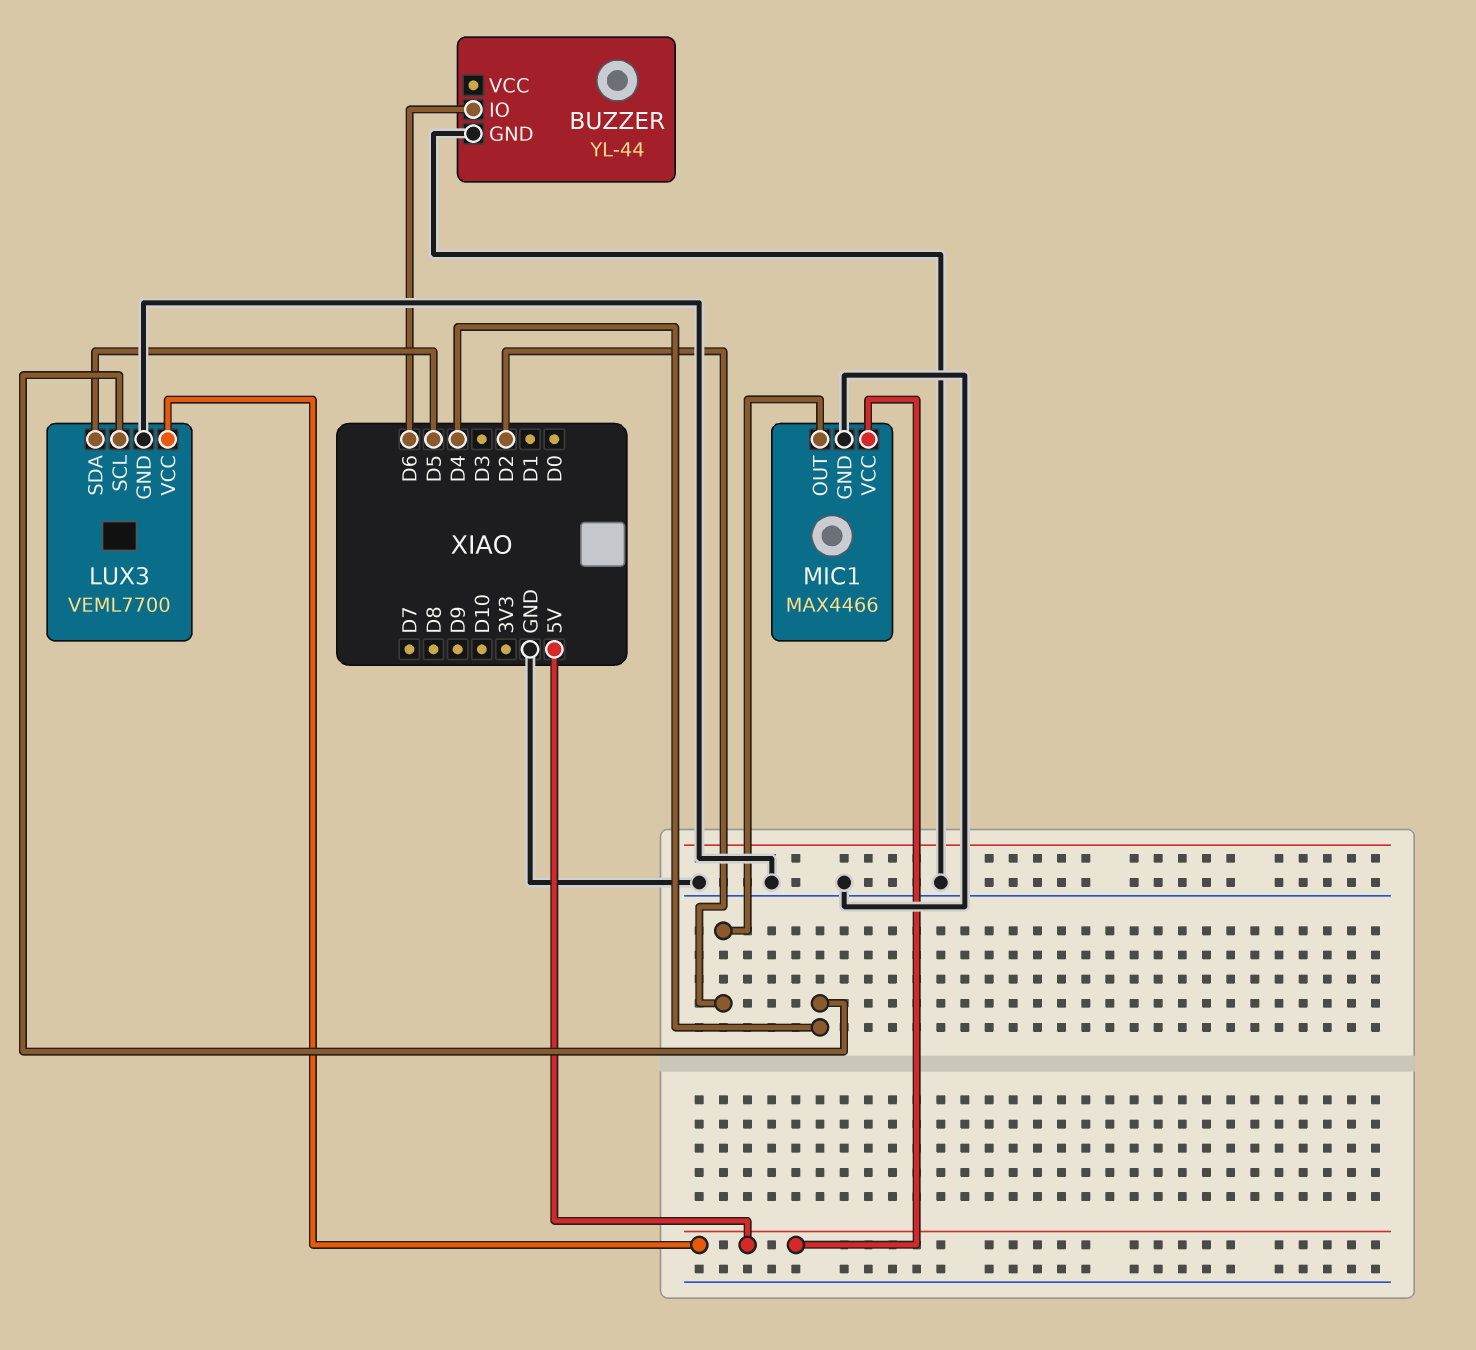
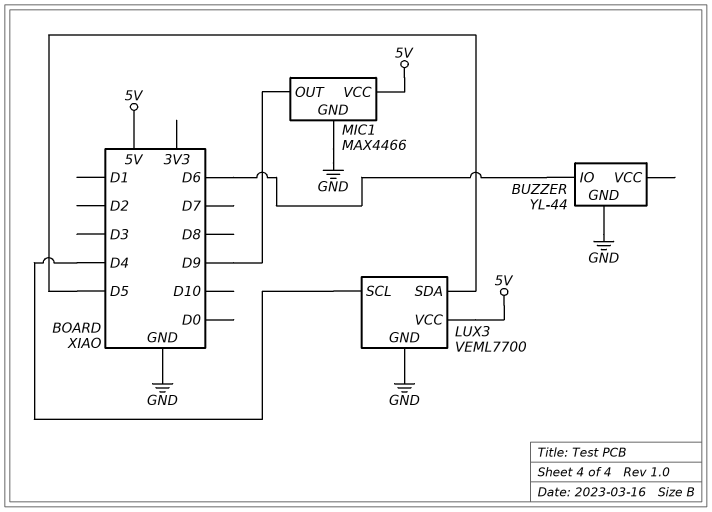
MIC1 pin OUT: D2 -> D9

